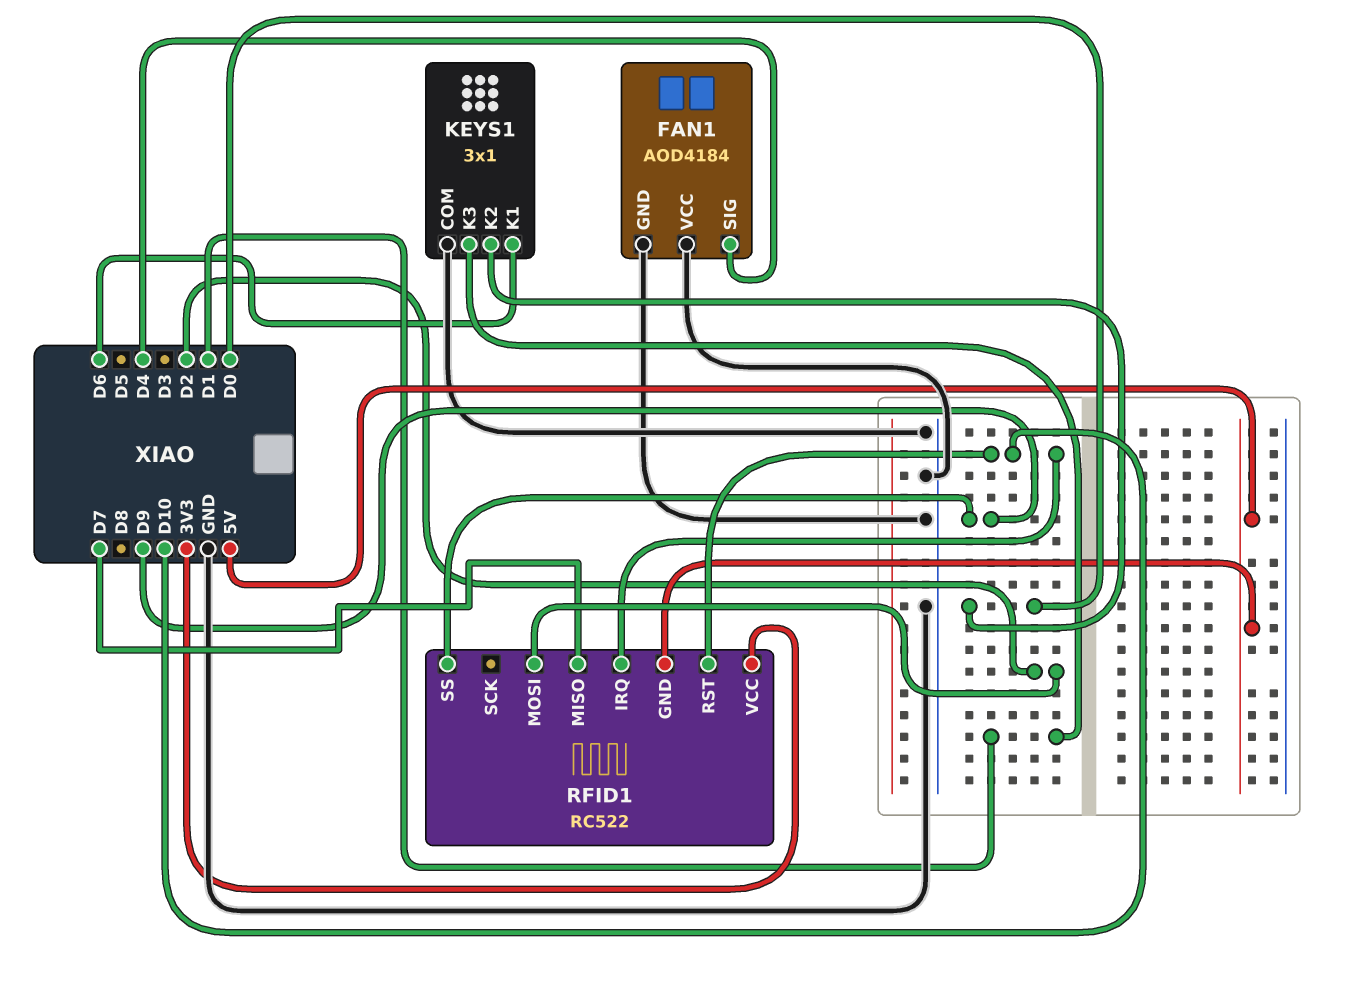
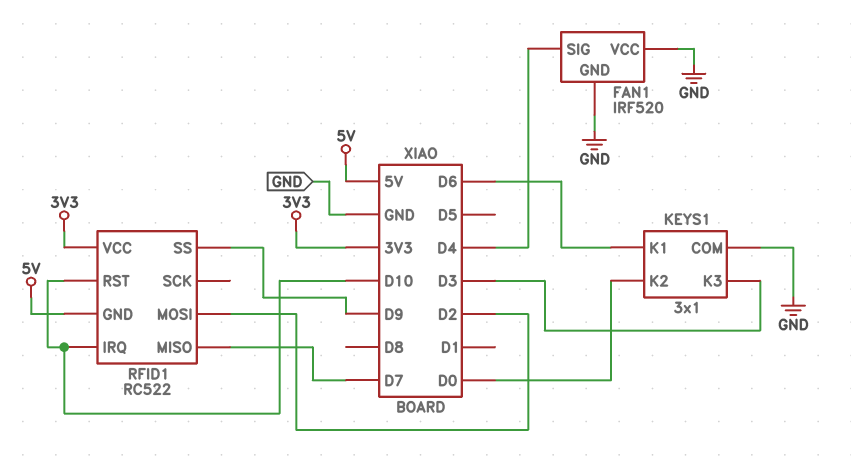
FAN1: AOD4184 -> IRF520
KEYS1 pin K3: D1 -> D3

